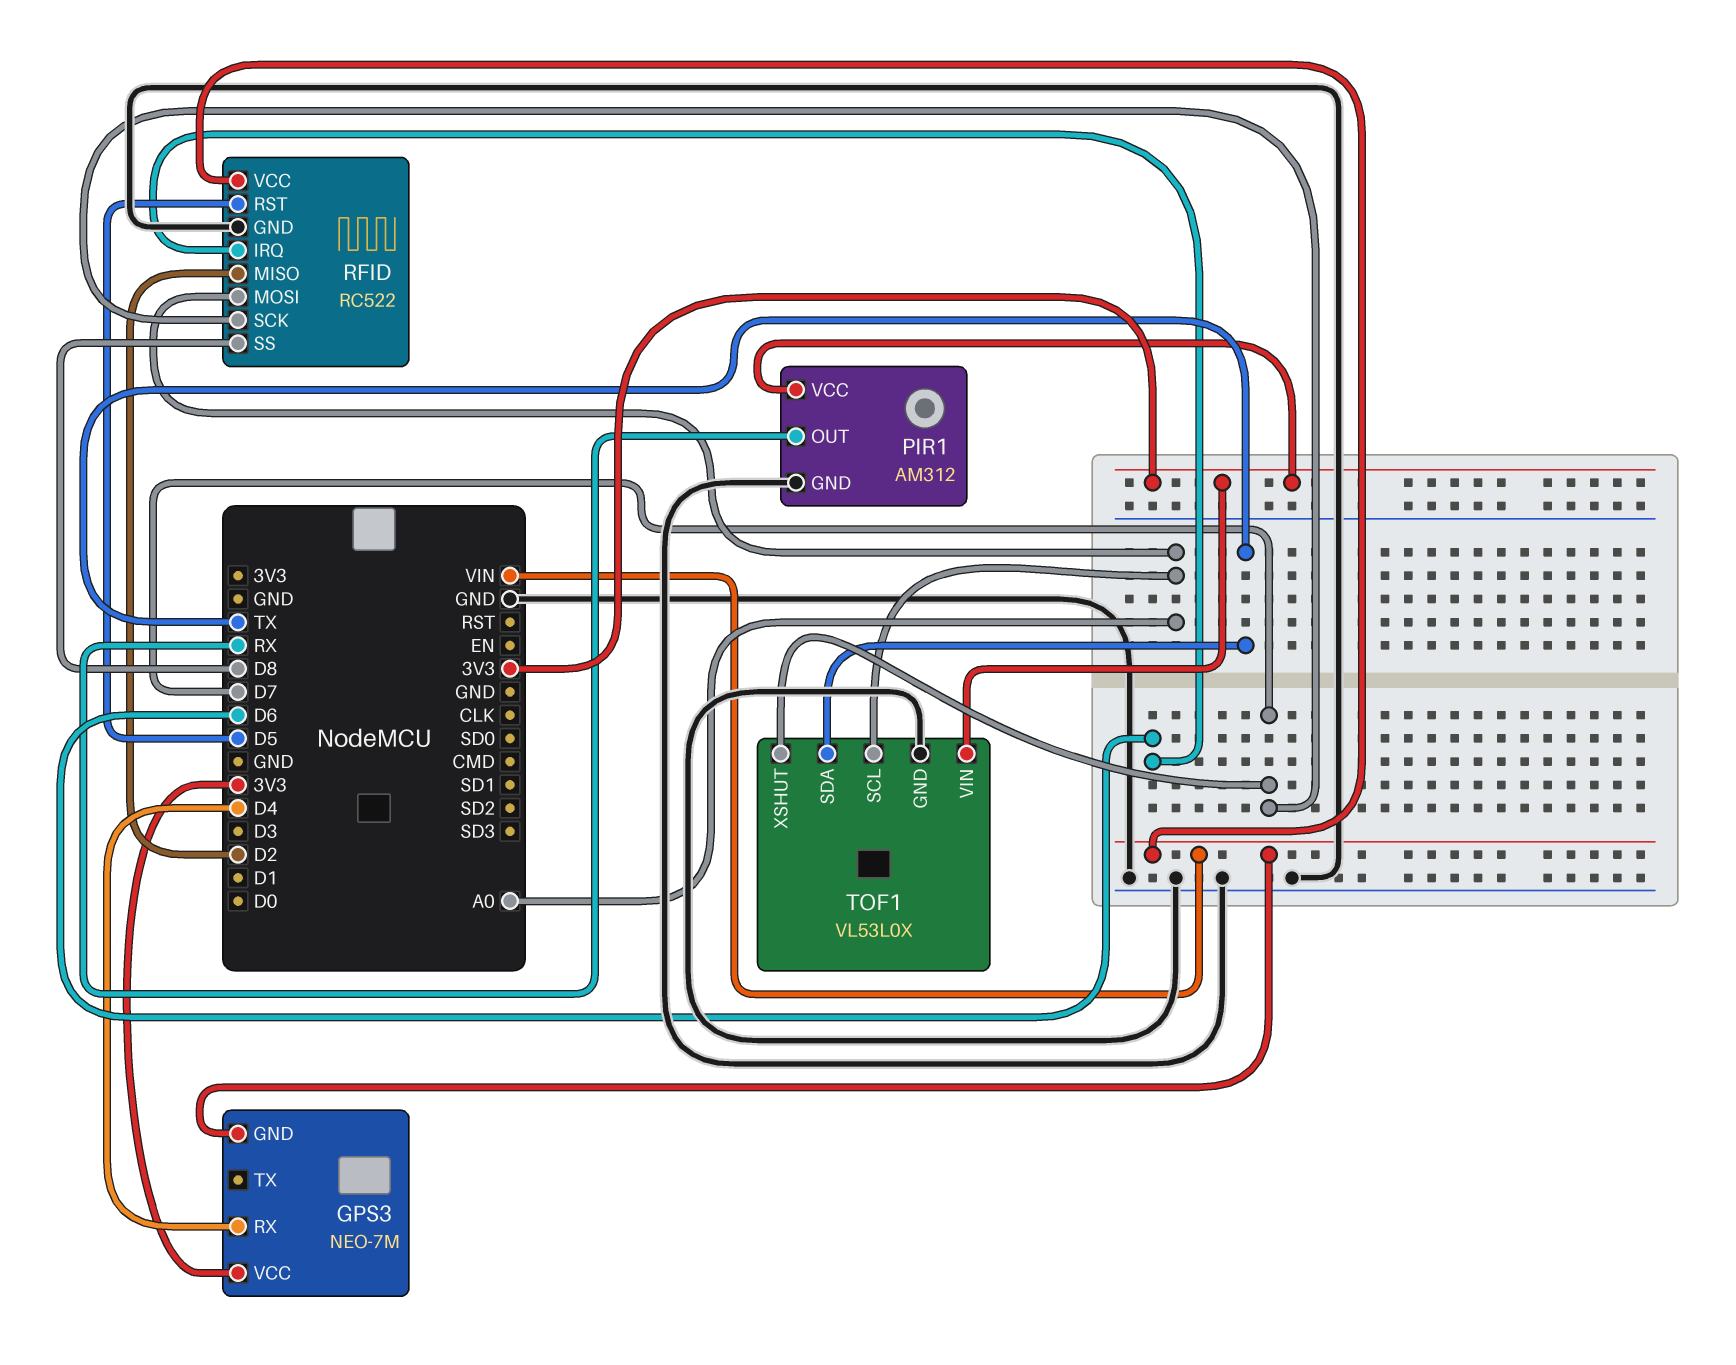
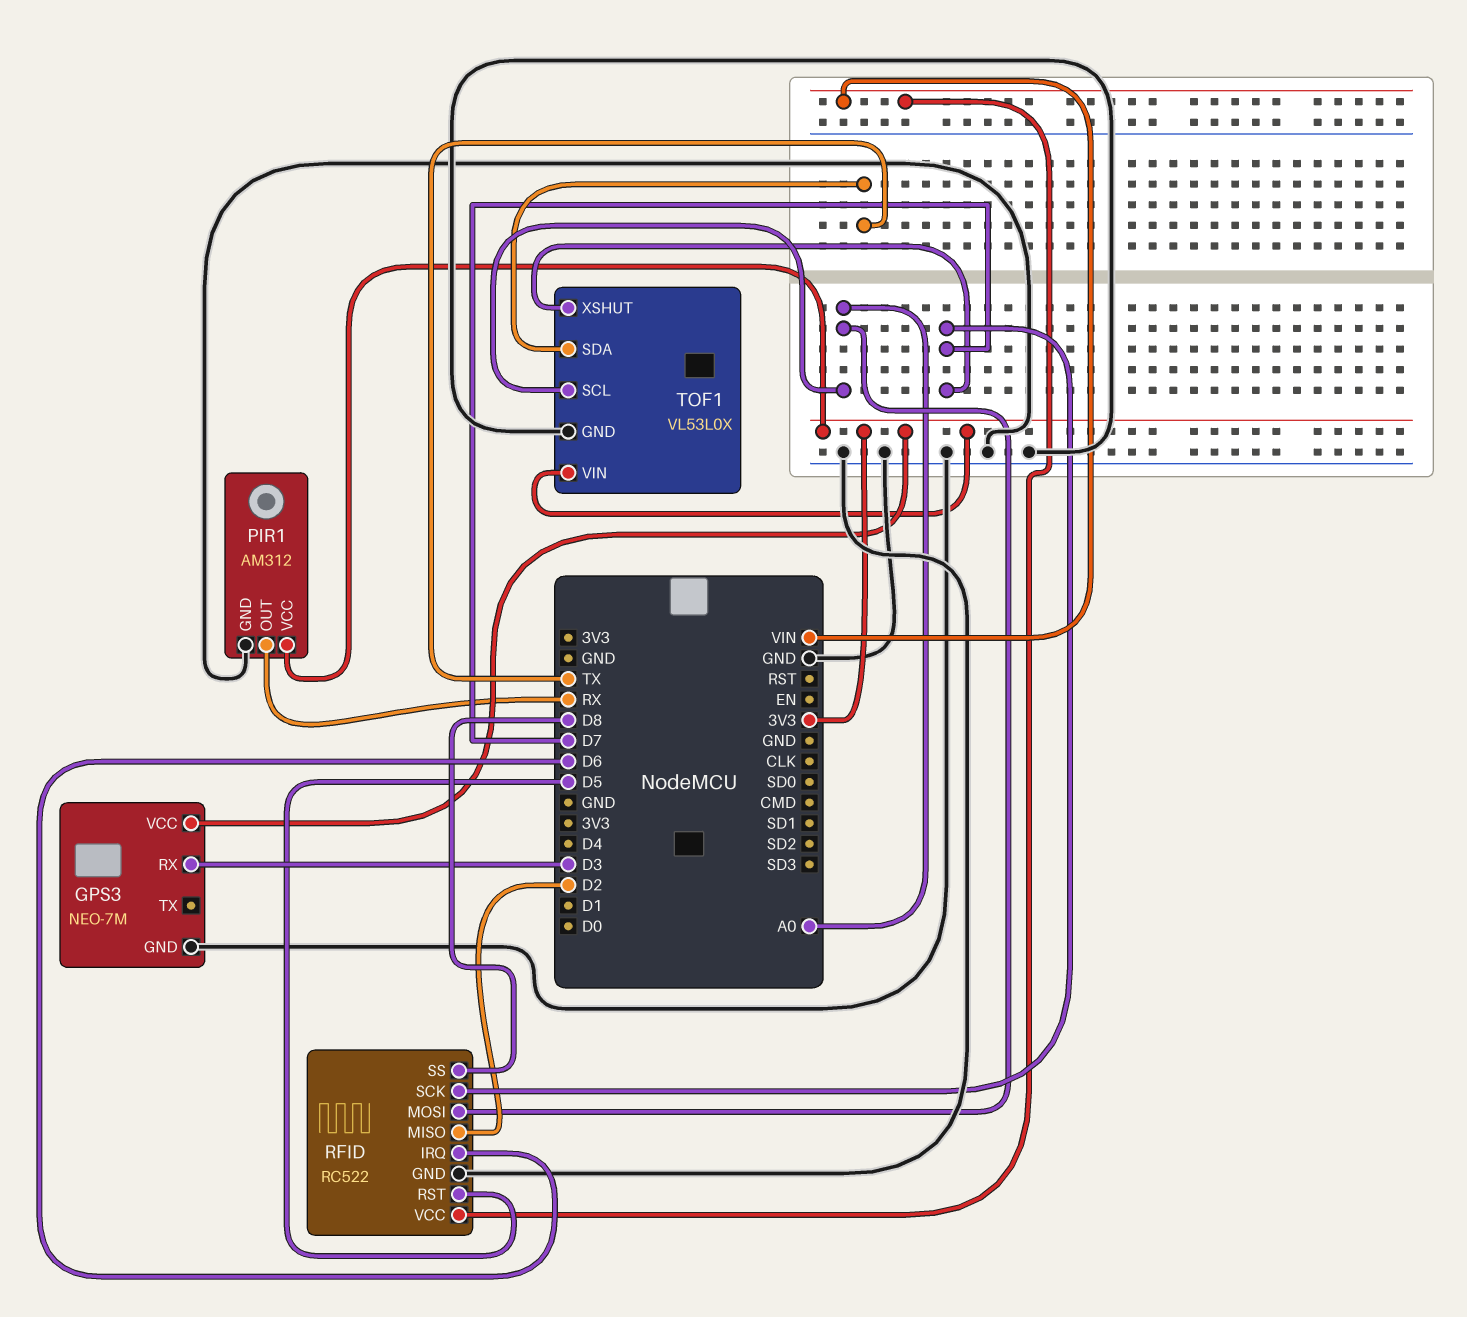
GPS3 pin GND: VIN -> GND
GPS3 pin RX: D4 -> D3

